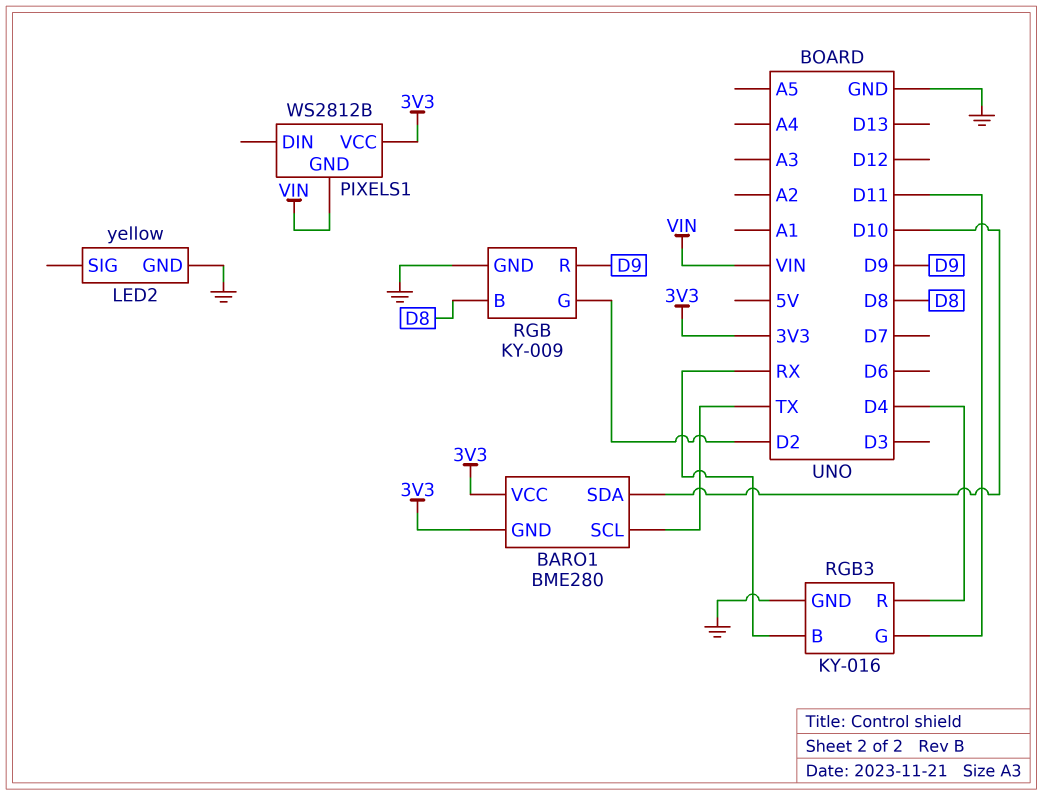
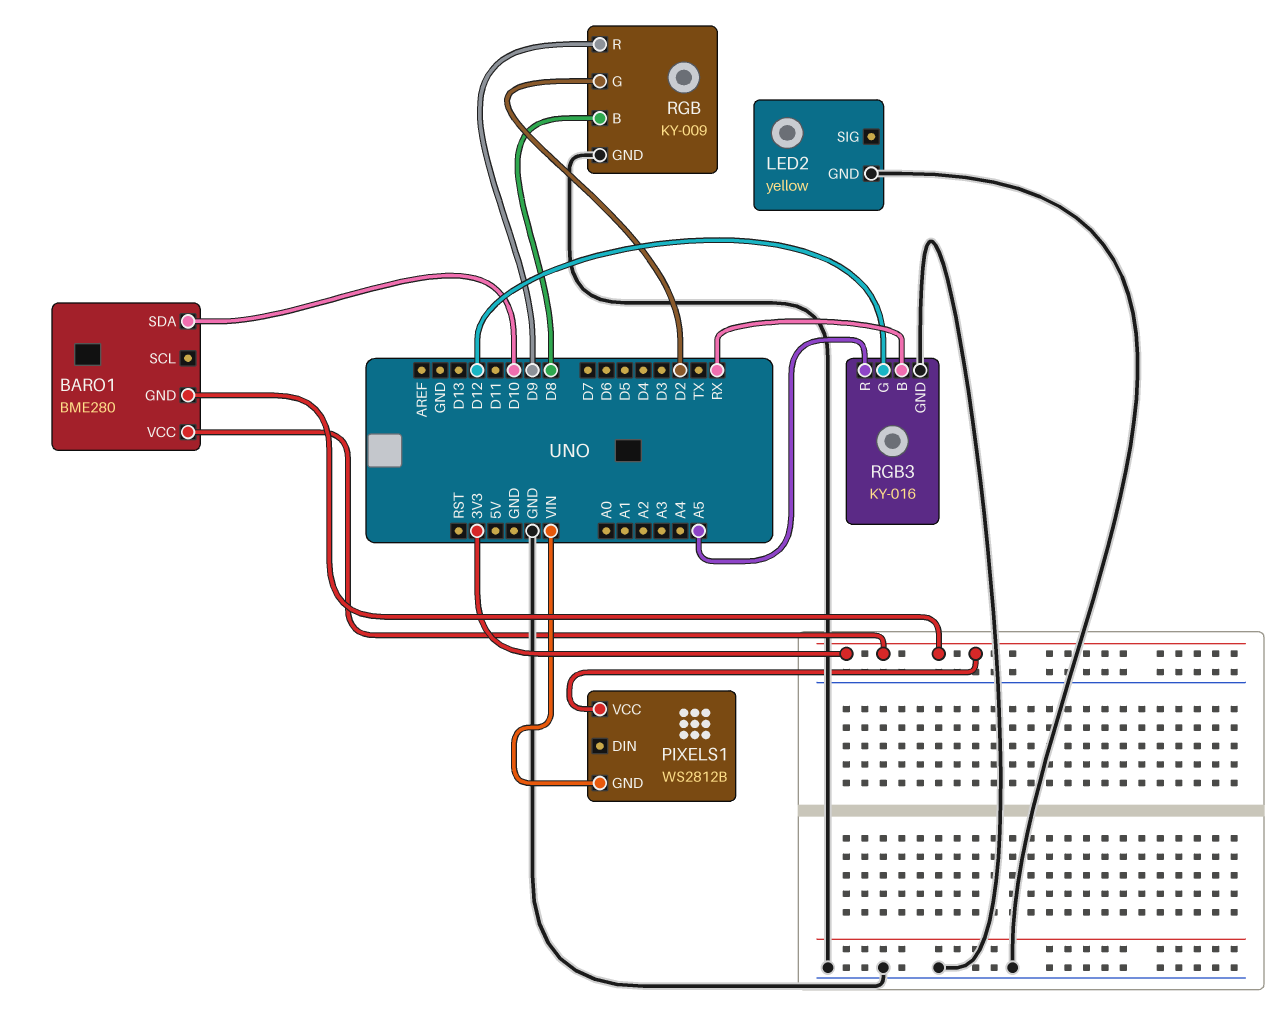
BARO1 pin SCL: TX -> none
RGB3 pin G: D11 -> D12
RGB3 pin R: D4 -> A5

